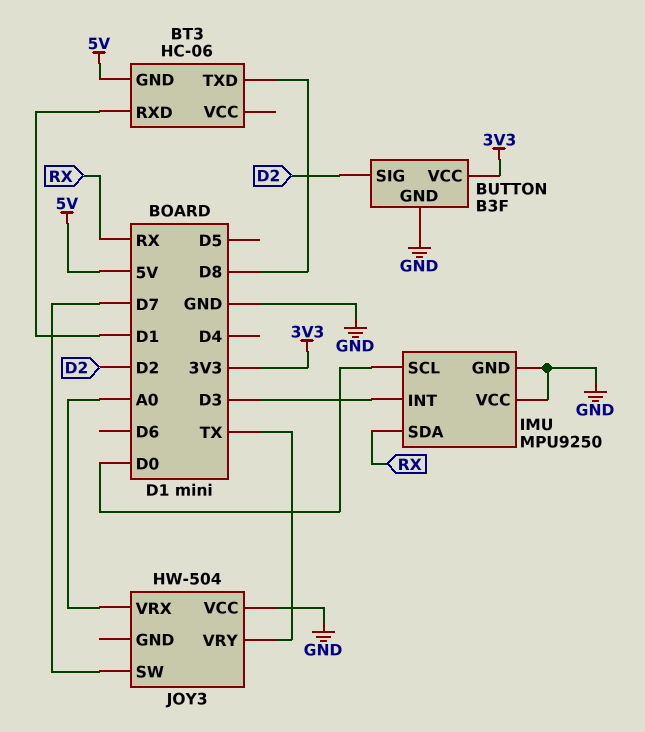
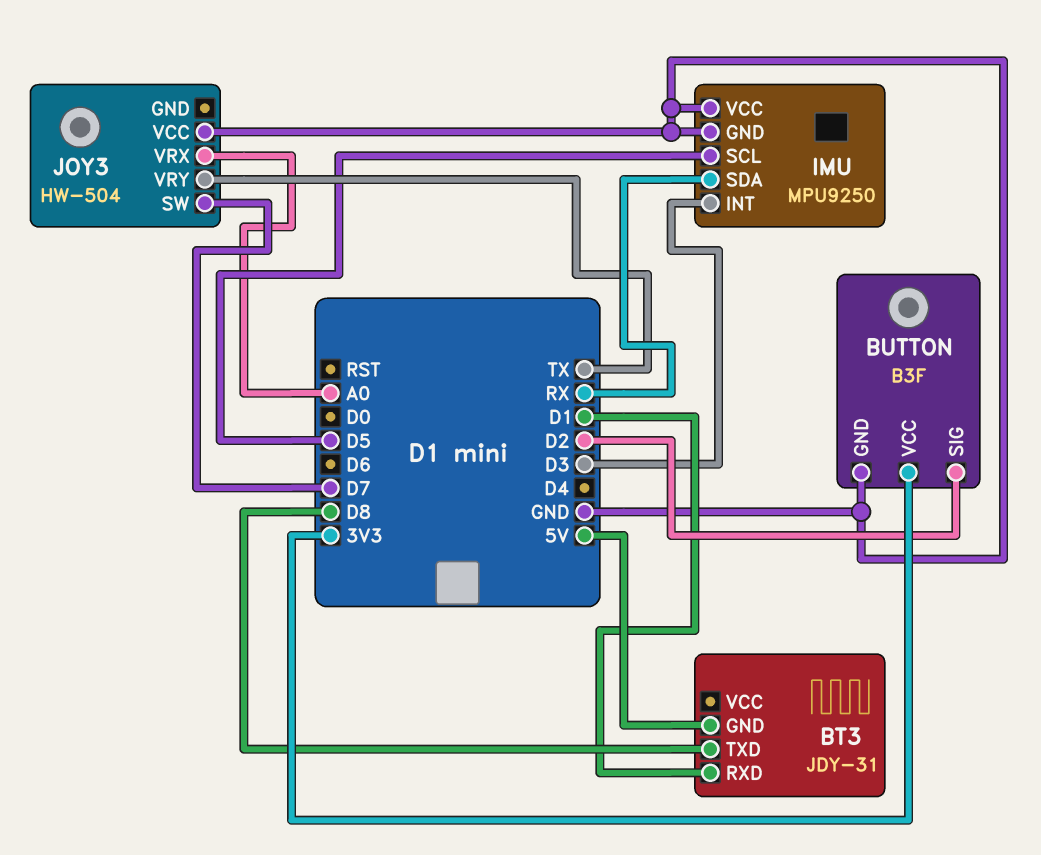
BT3: HC-06 -> JDY-31
IMU pin SCL: D0 -> D5

